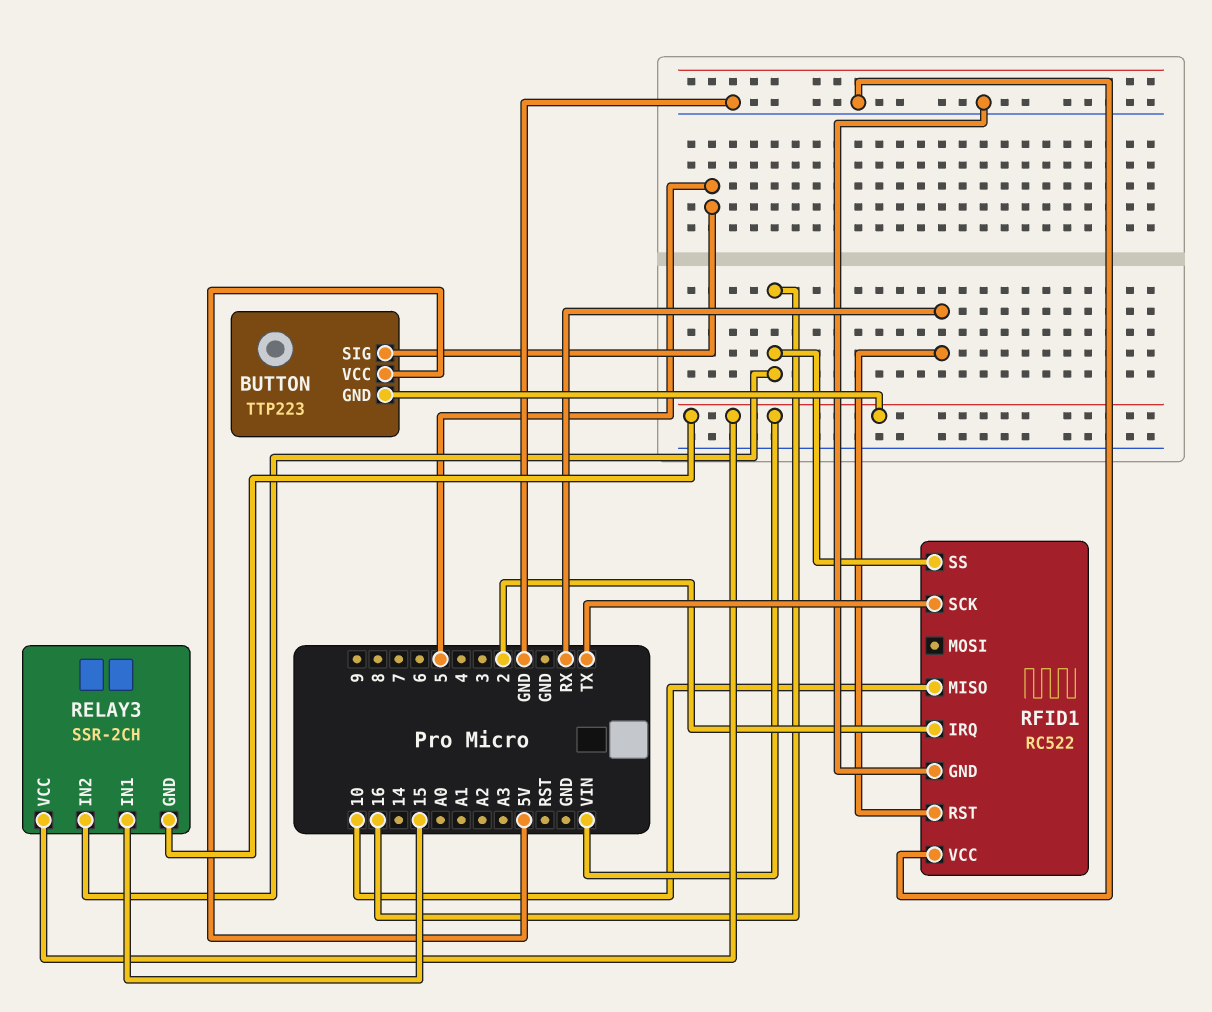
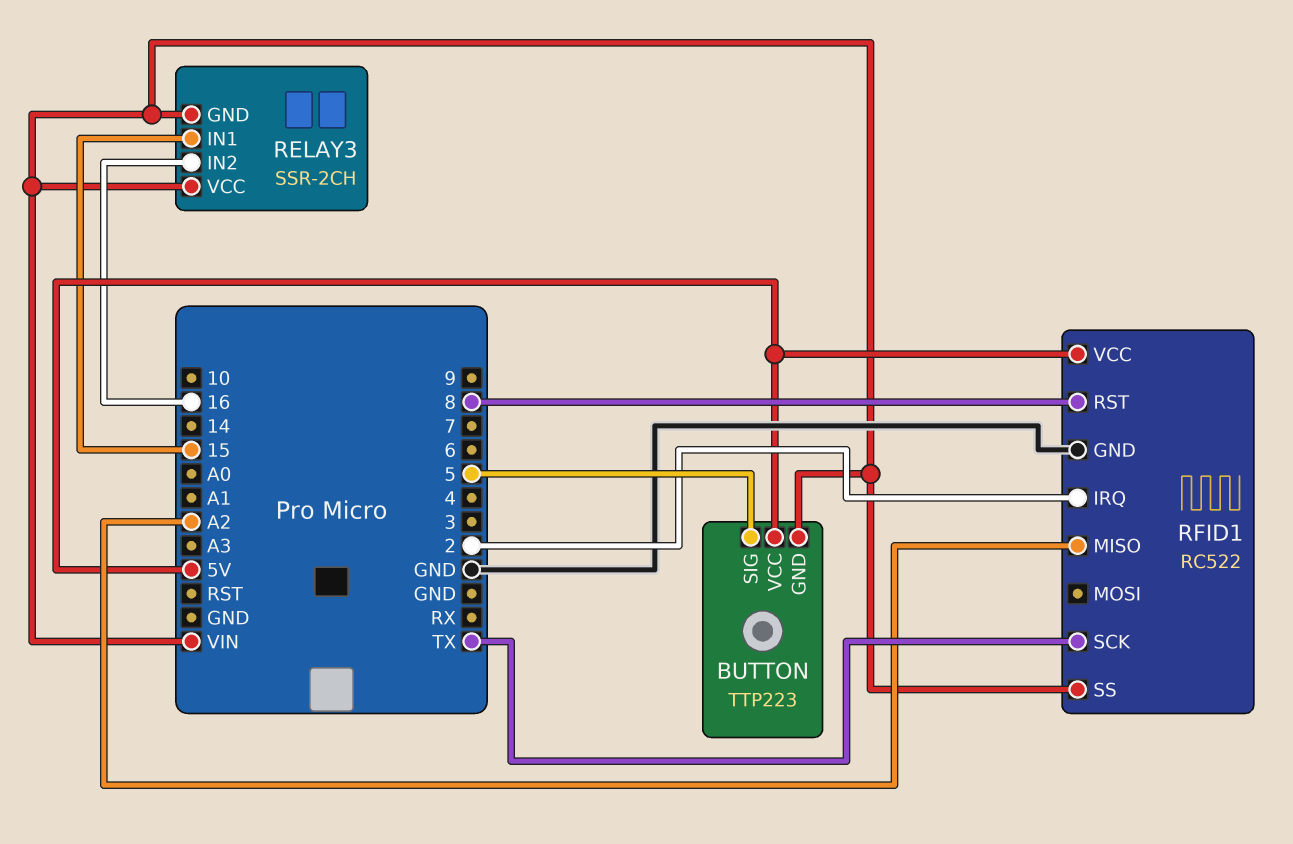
RFID1 pin MISO: 10 -> A2
RFID1 pin RST: RX -> 8
RFID1 pin SS: 16 -> VIN
RFID1 pin VCC: GND -> 5V

